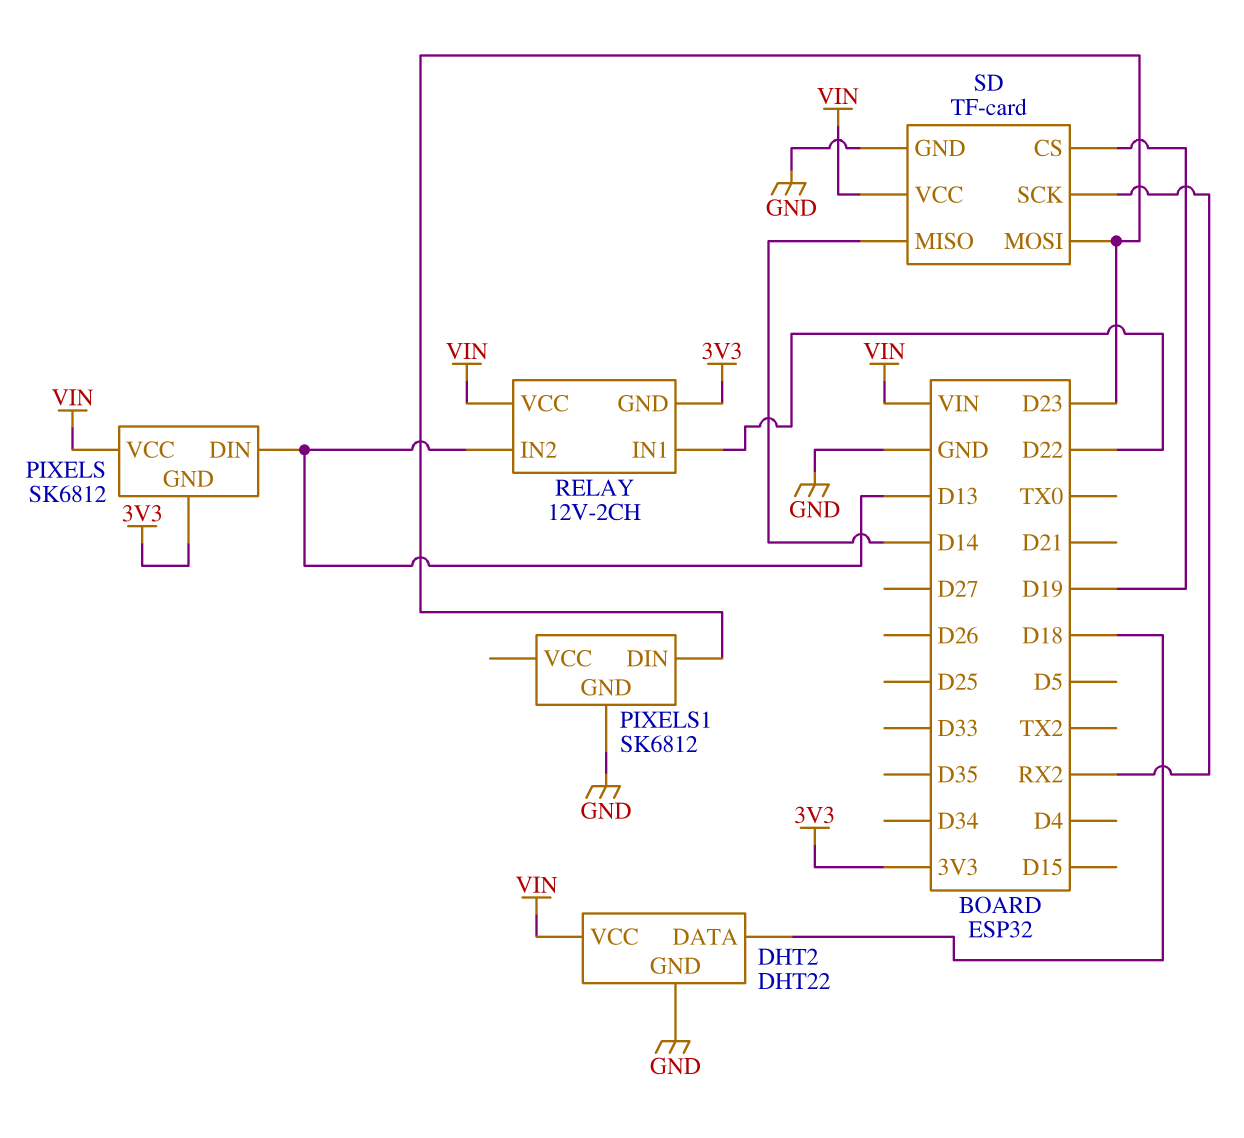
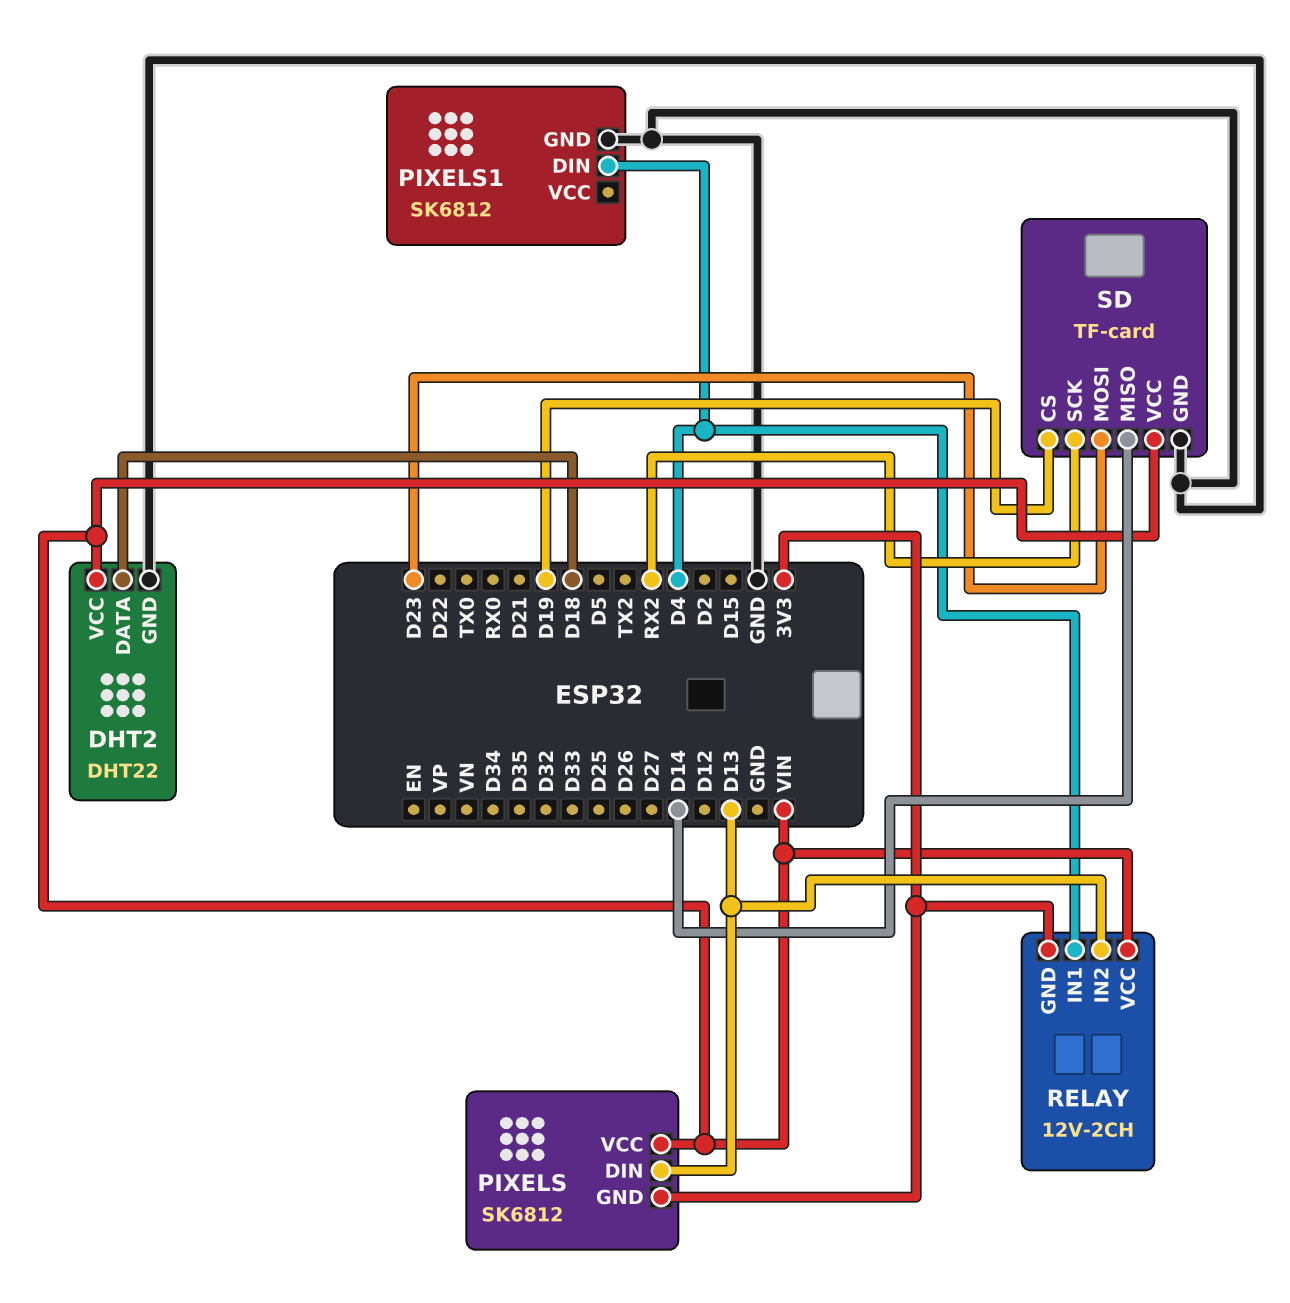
PIXELS1 pin DIN: D23 -> D4
RELAY pin IN1: D22 -> D4

